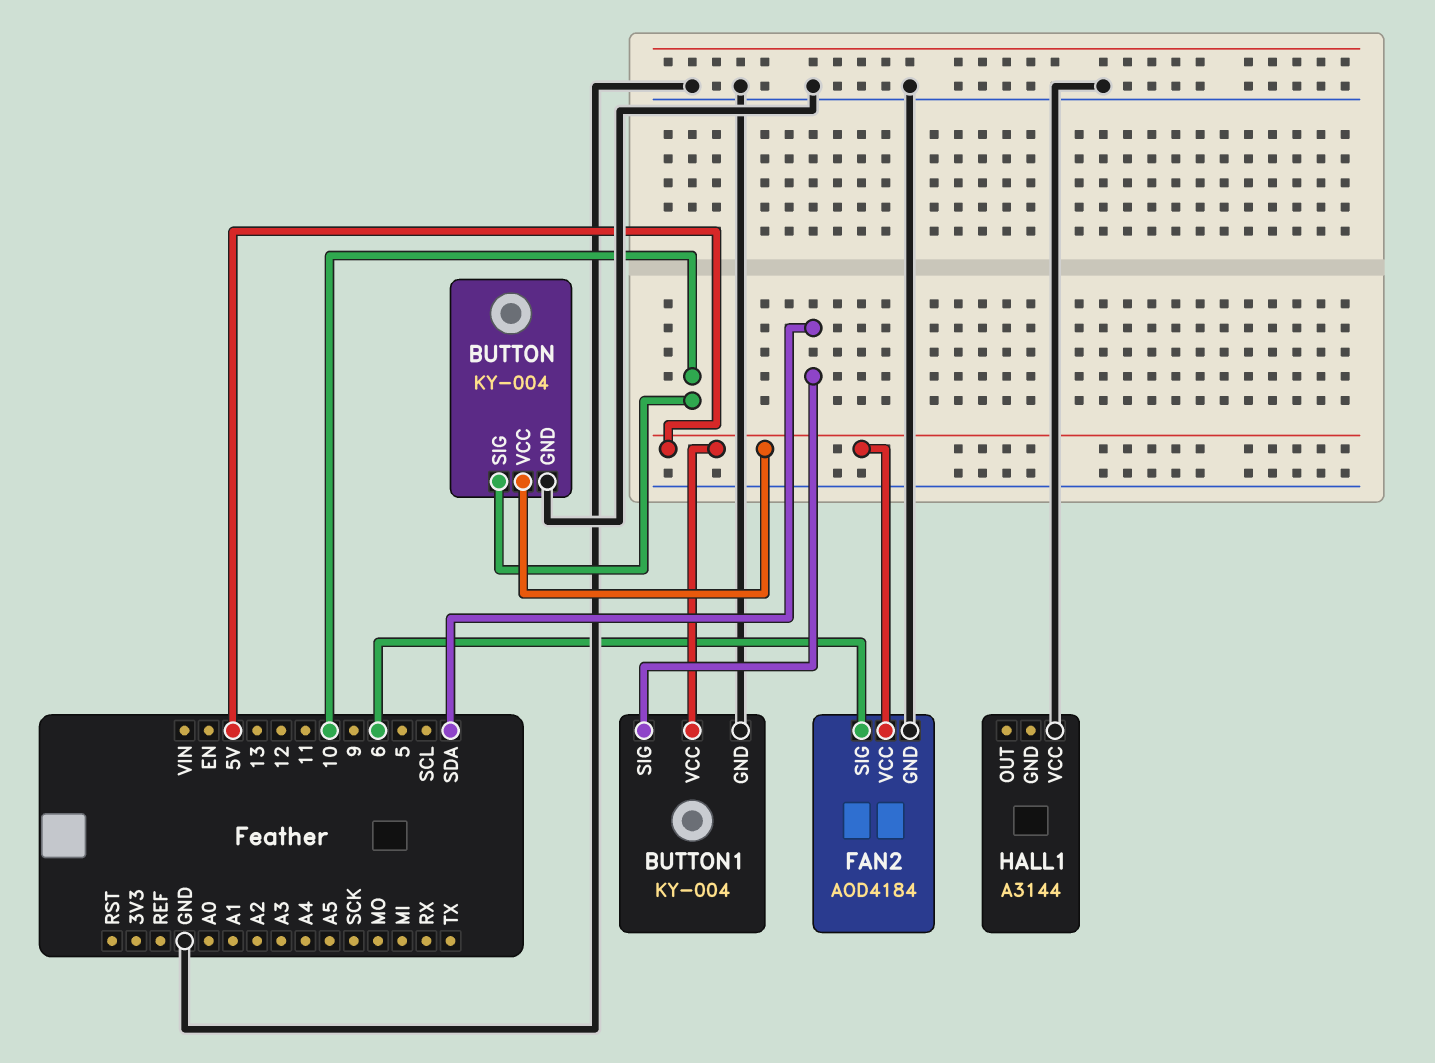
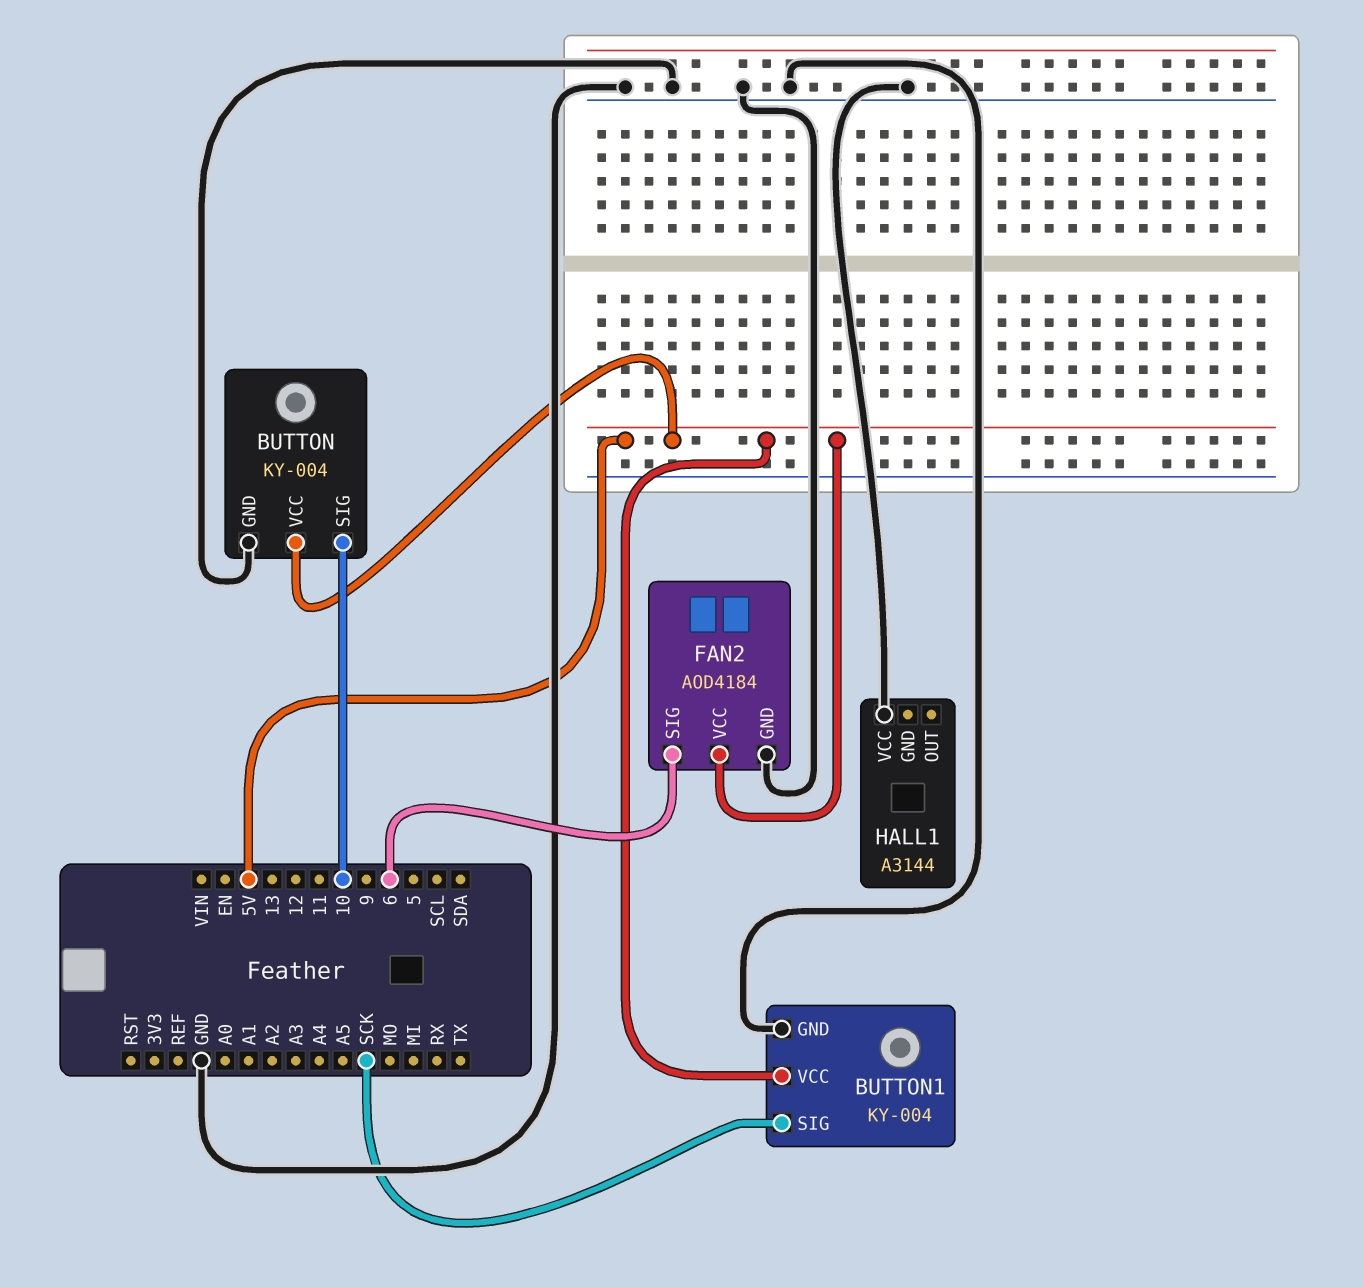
BUTTON1 pin SIG: SDA -> SCK

